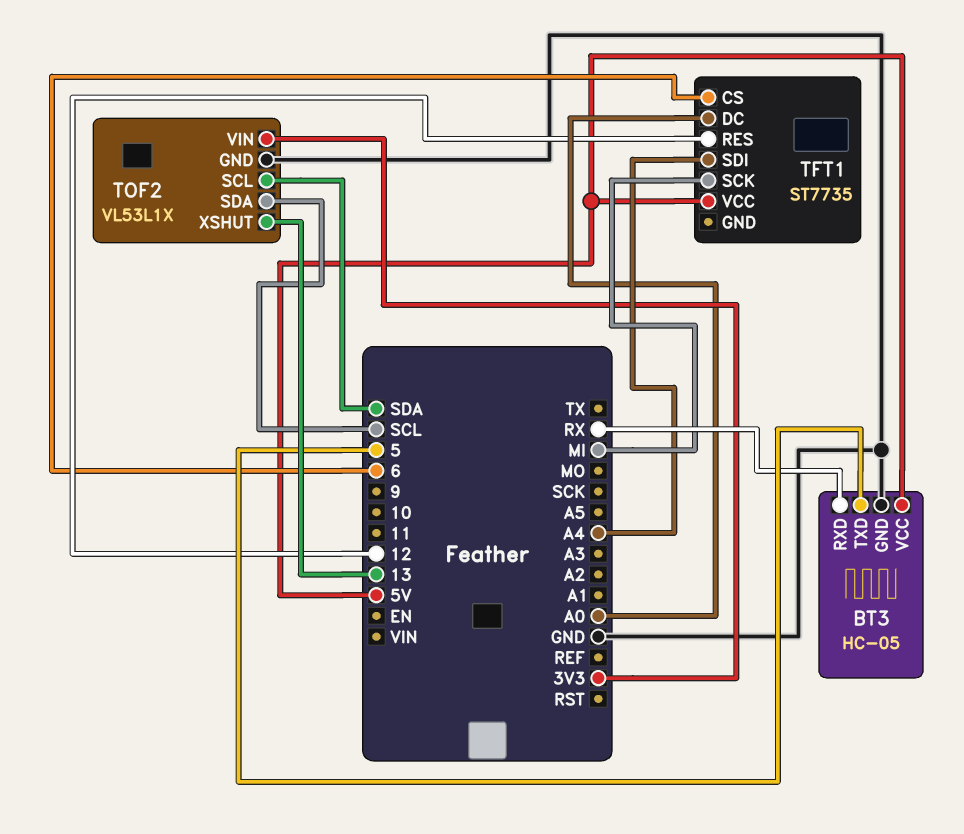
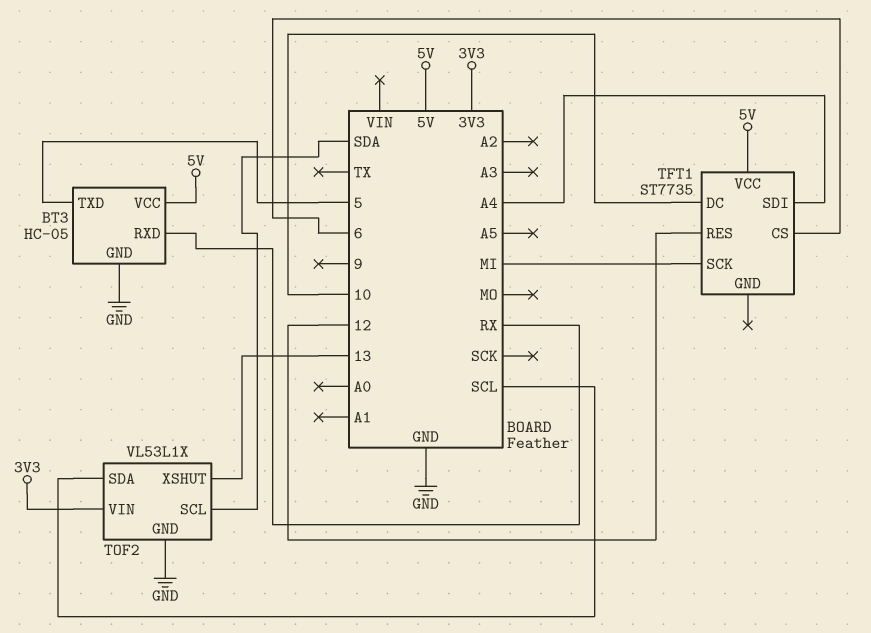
TFT1 pin DC: A0 -> 10

